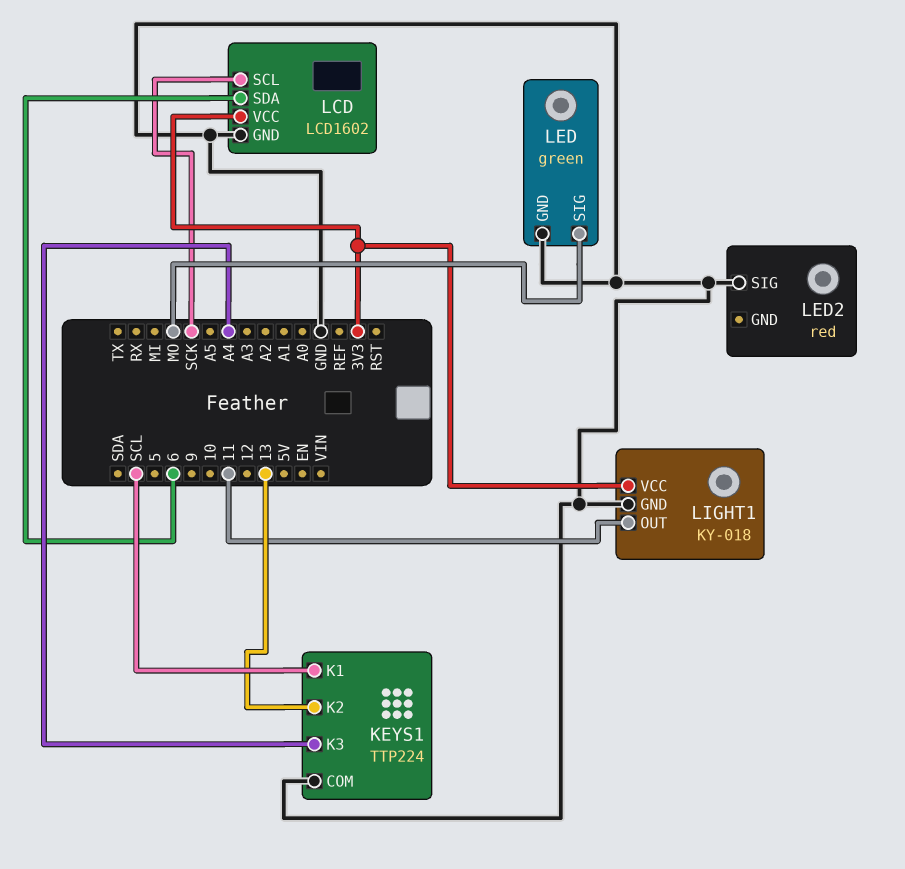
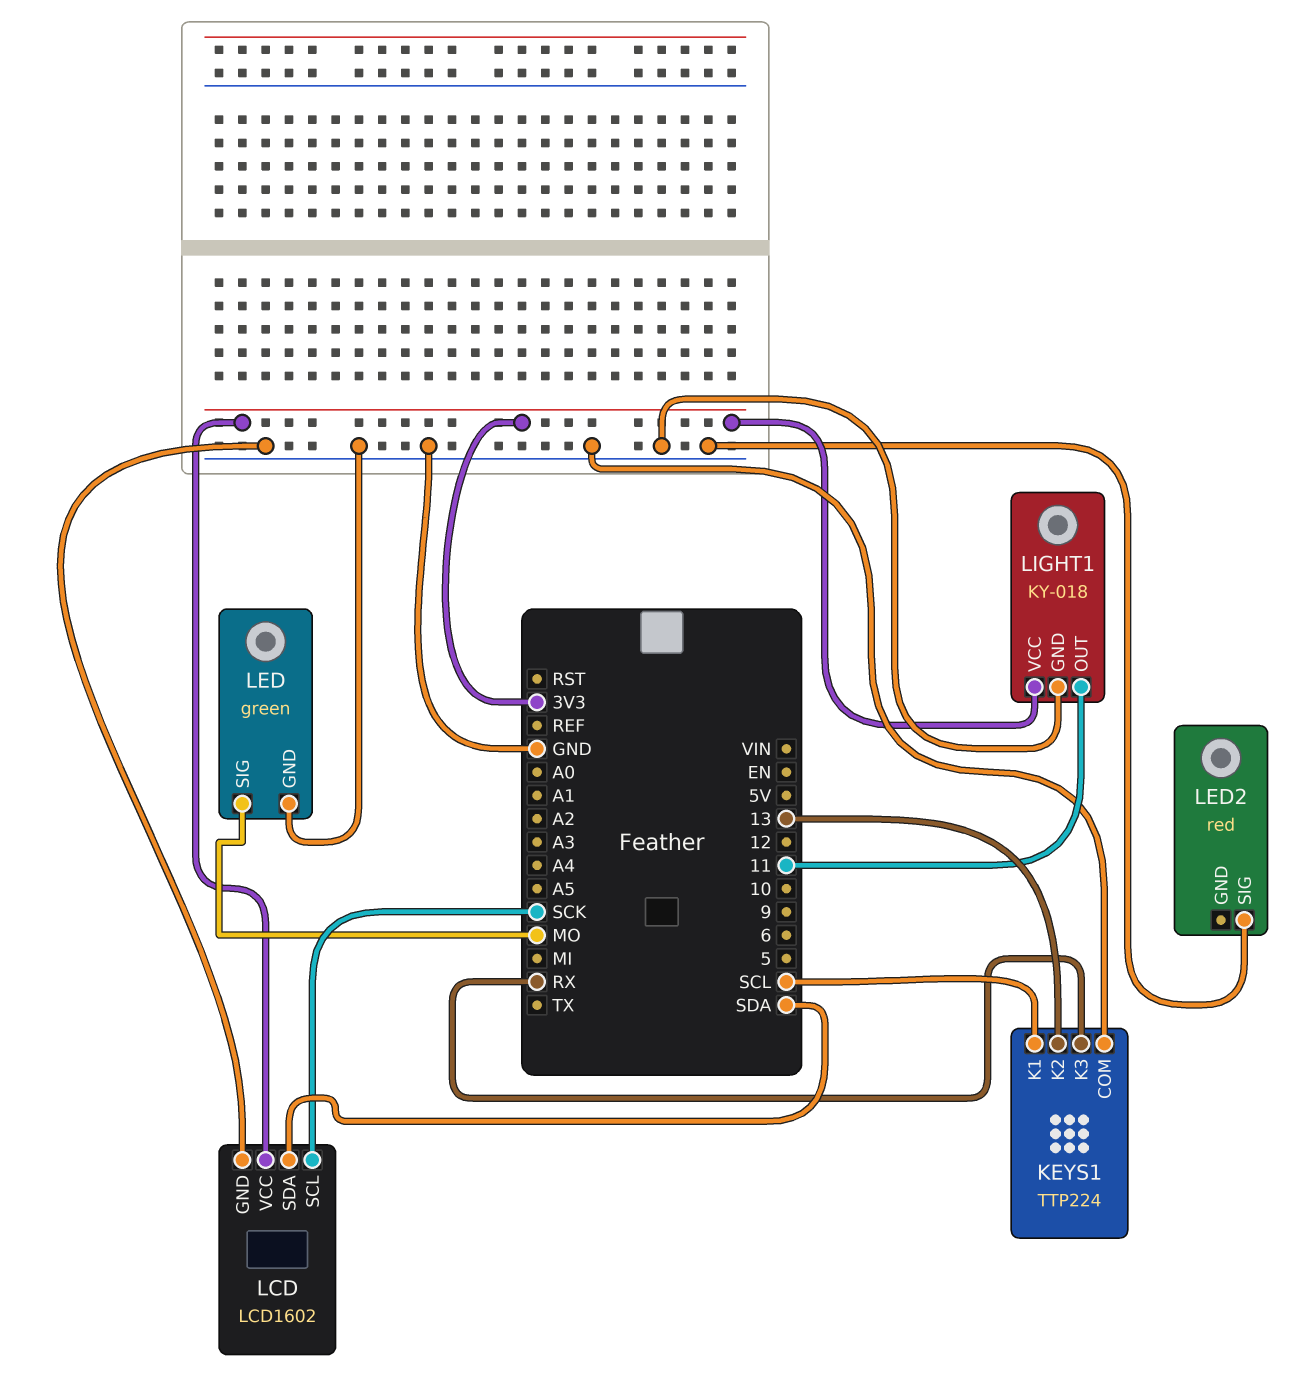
KEYS1 pin K3: A4 -> RX
LCD pin SDA: 6 -> SDA

